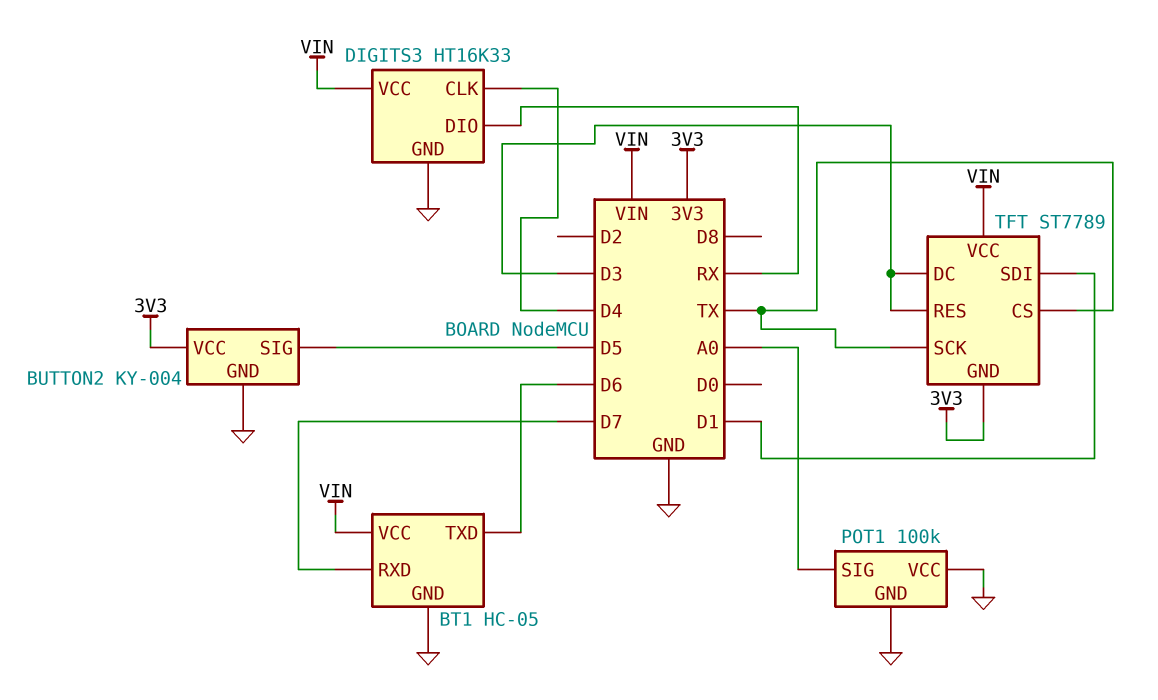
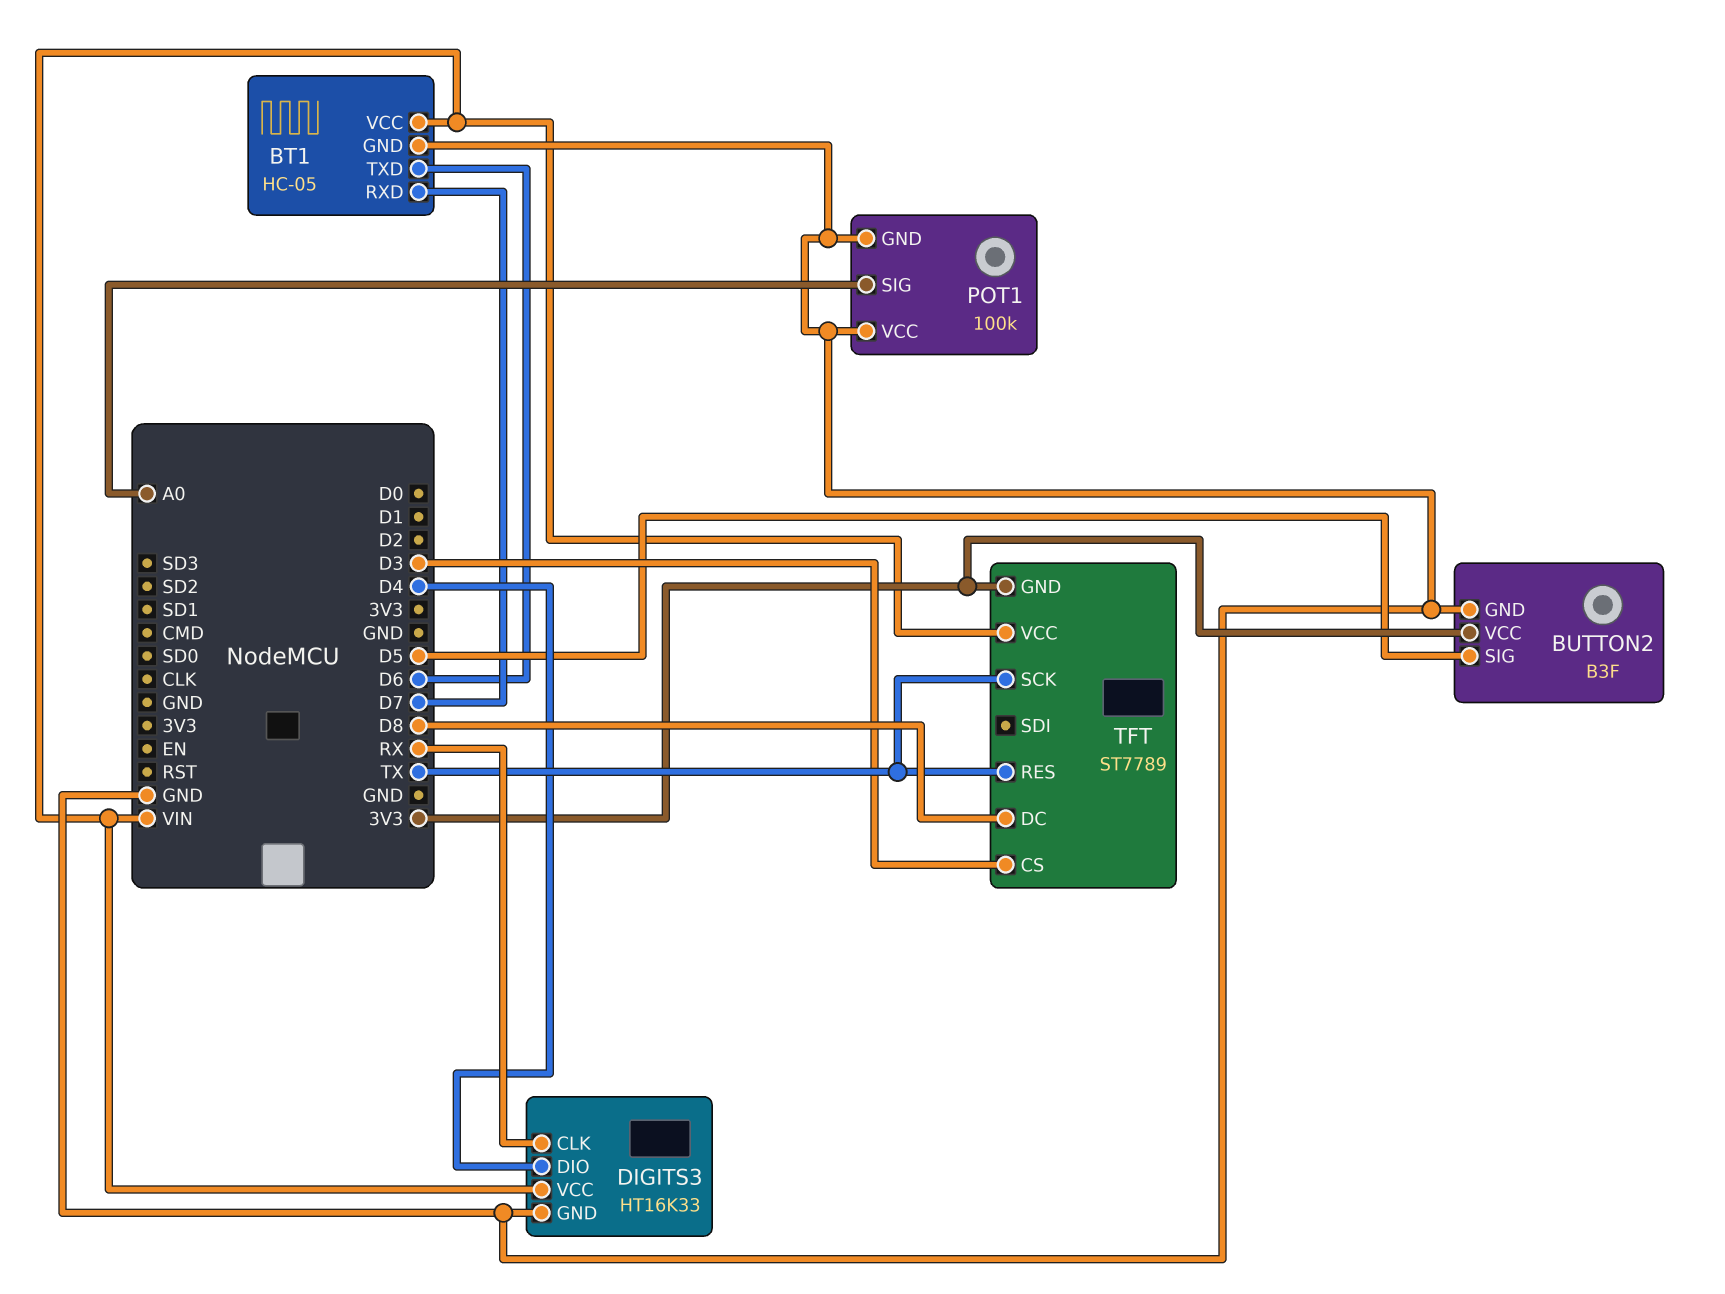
BUTTON2: KY-004 -> B3F
DIGITS3 pin CLK: D4 -> RX
DIGITS3 pin DIO: RX -> D4
TFT pin CS: TX -> D3
TFT pin DC: D3 -> D8
TFT pin RES: D3 -> TX
TFT pin SDI: D1 -> none

